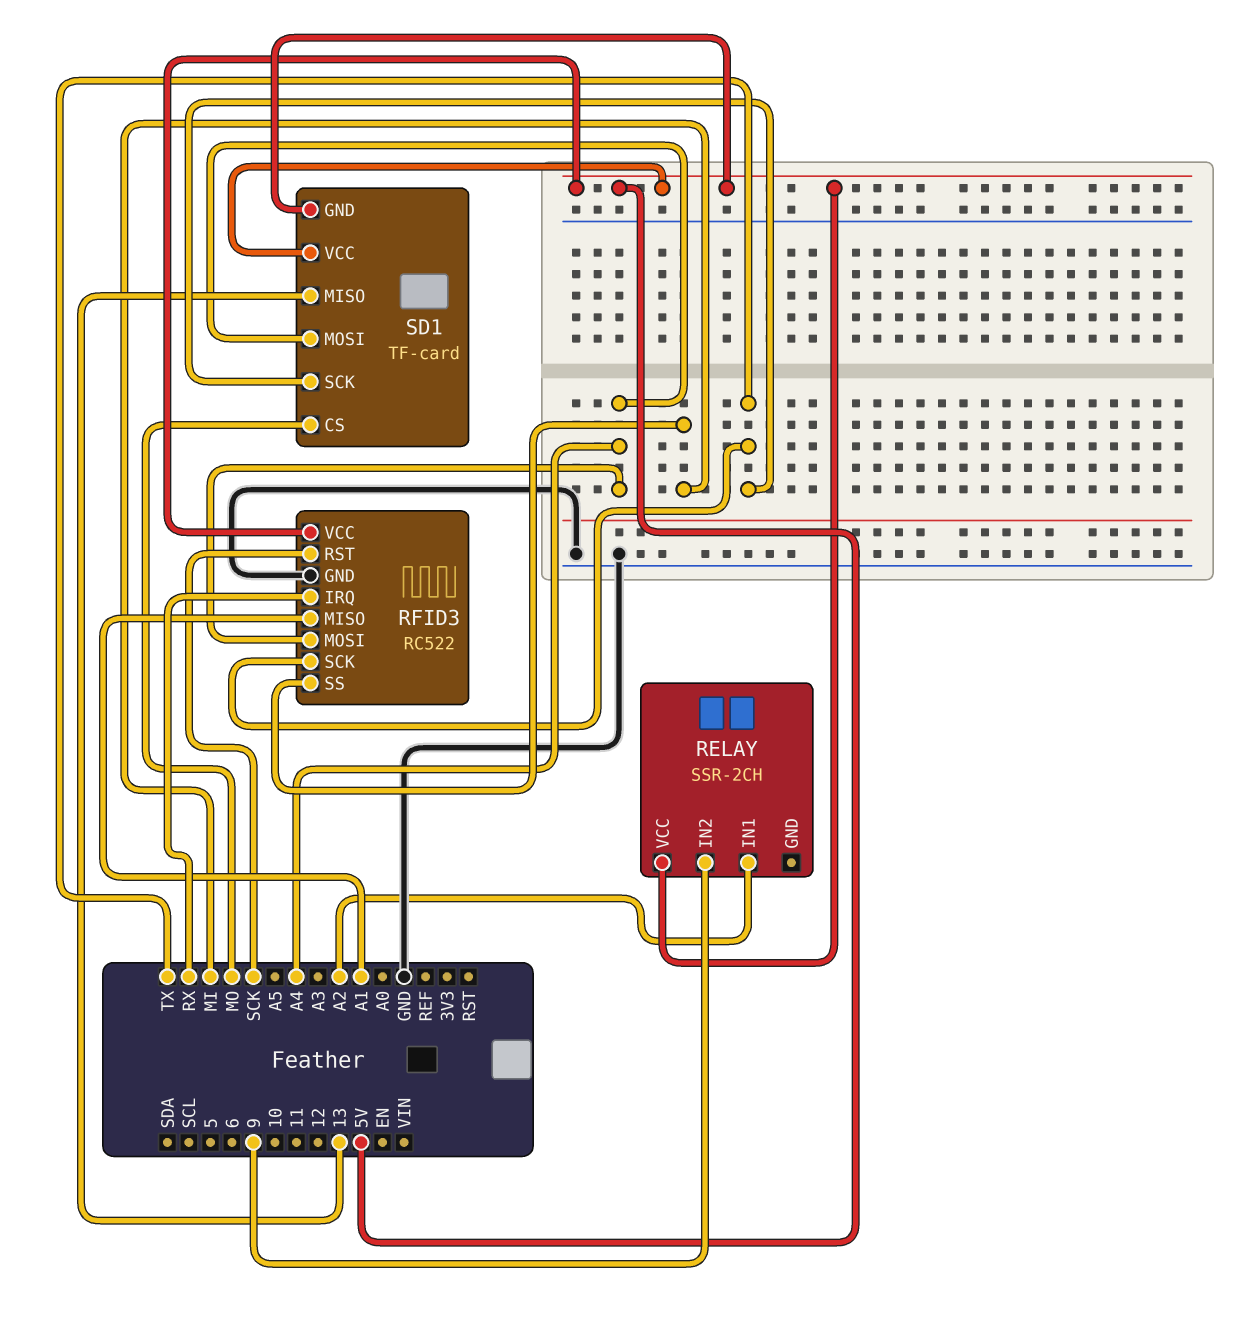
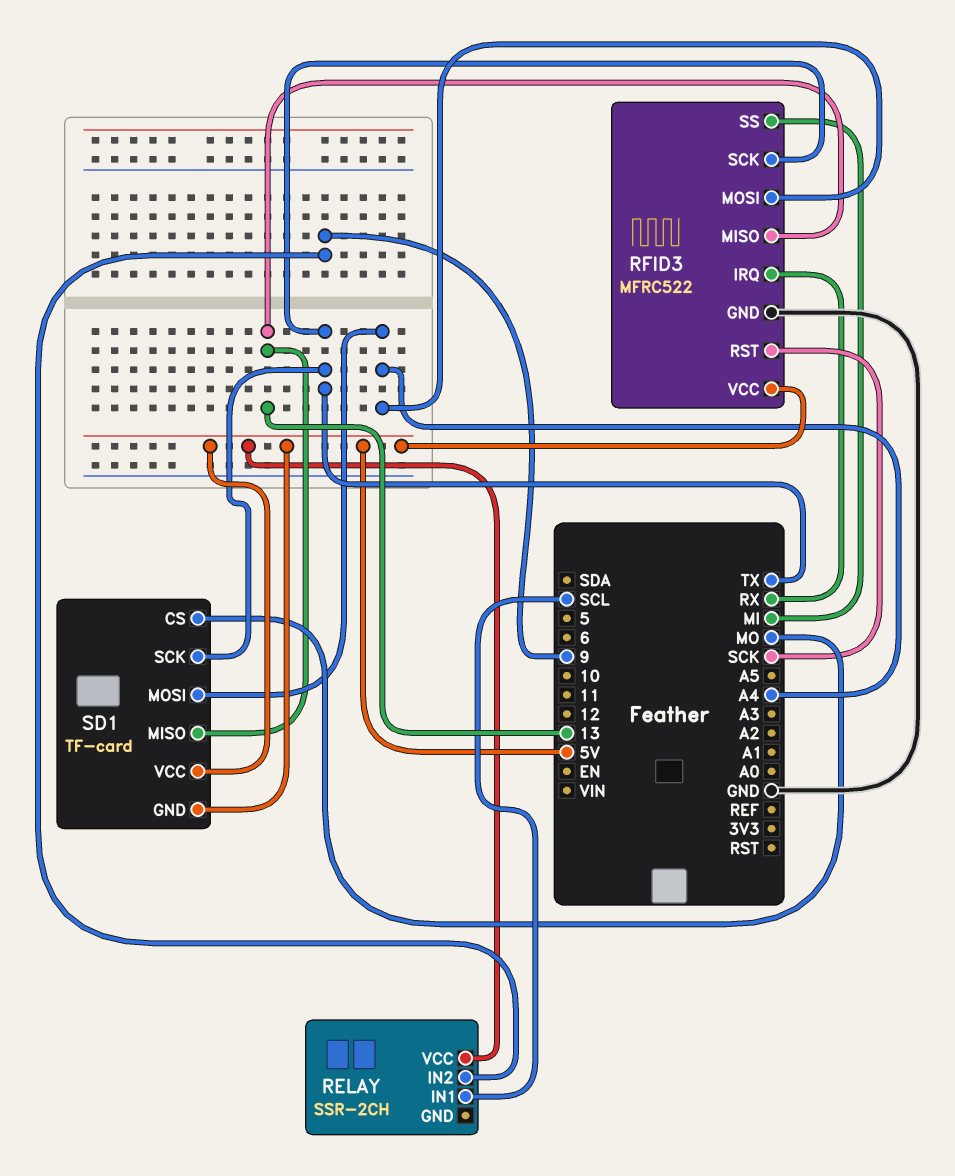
RELAY pin IN1: A2 -> SCL
RFID3: RC522 -> MFRC522
RFID3 pin MISO: A1 -> 13

